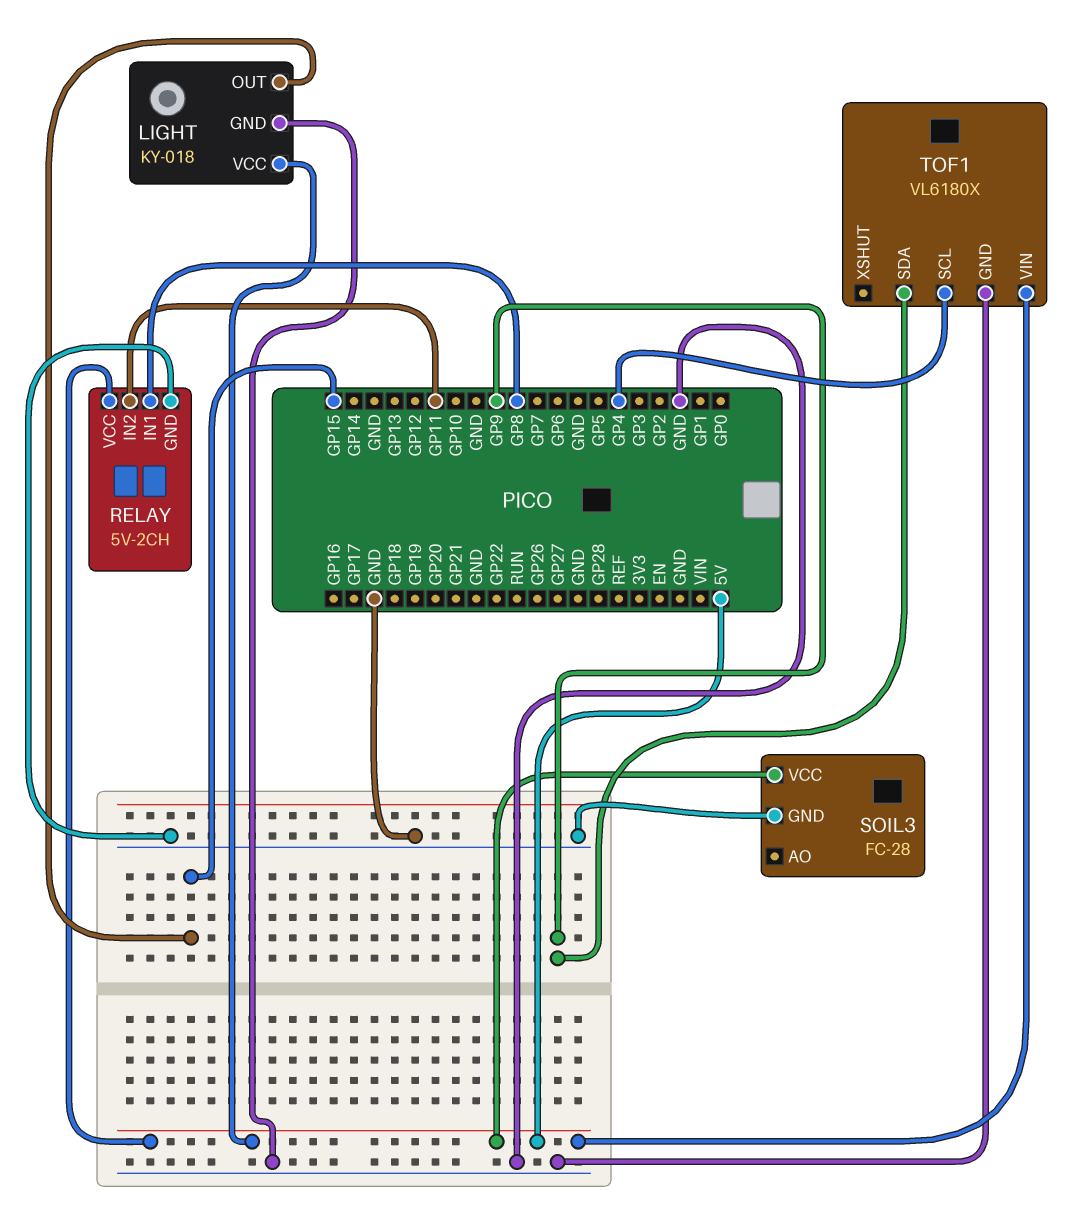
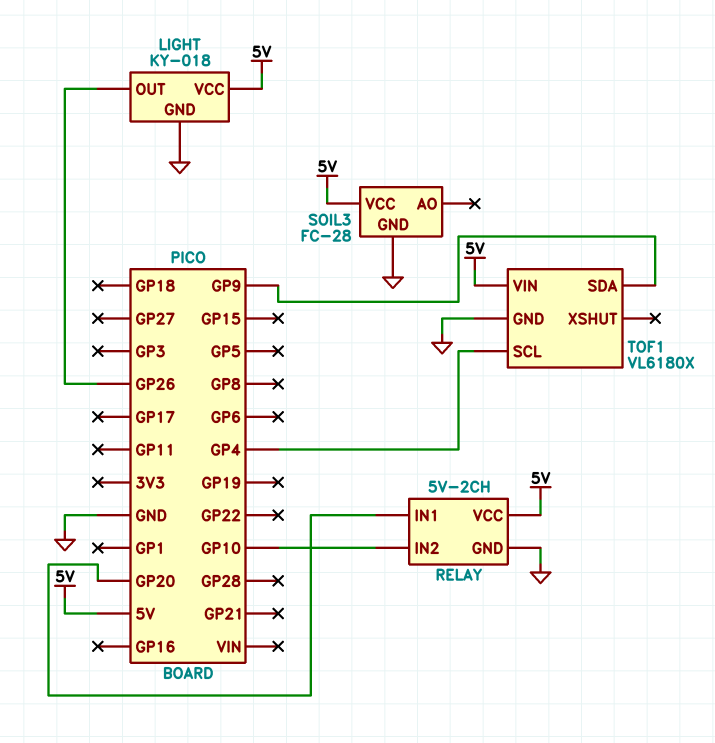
LIGHT pin OUT: GP15 -> GP26
RELAY pin IN1: GP8 -> GP20
RELAY pin IN2: GP11 -> GP10

